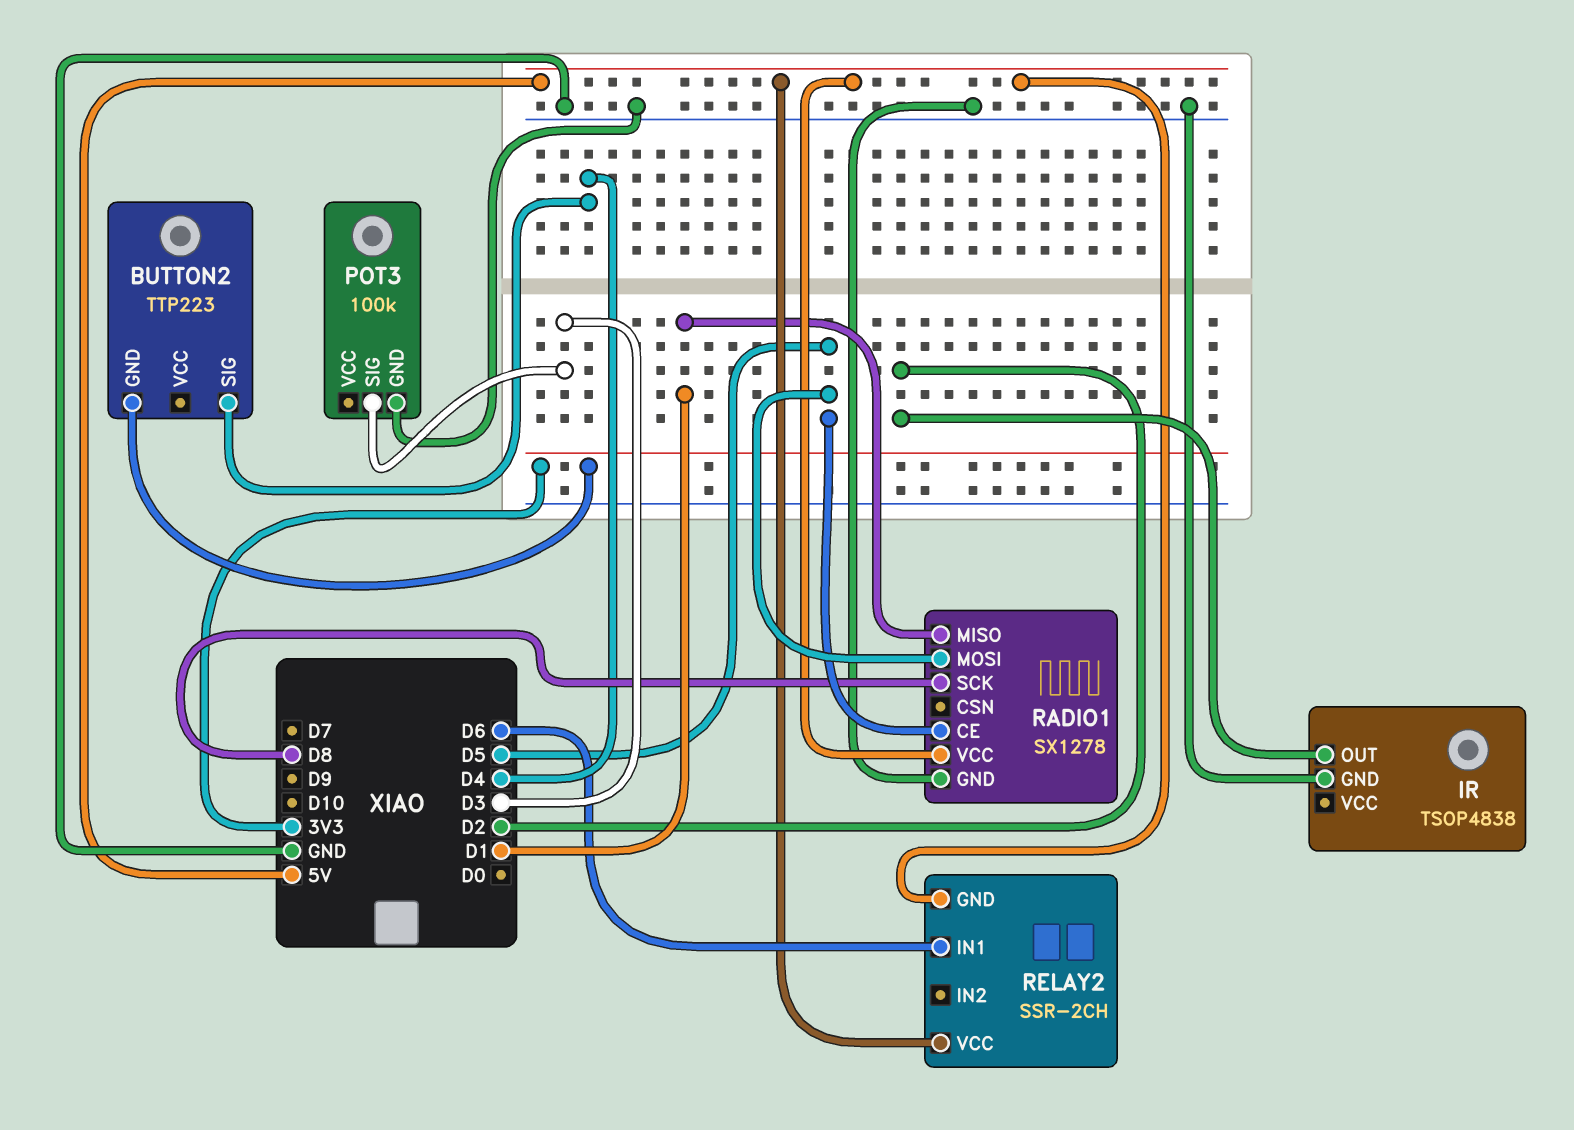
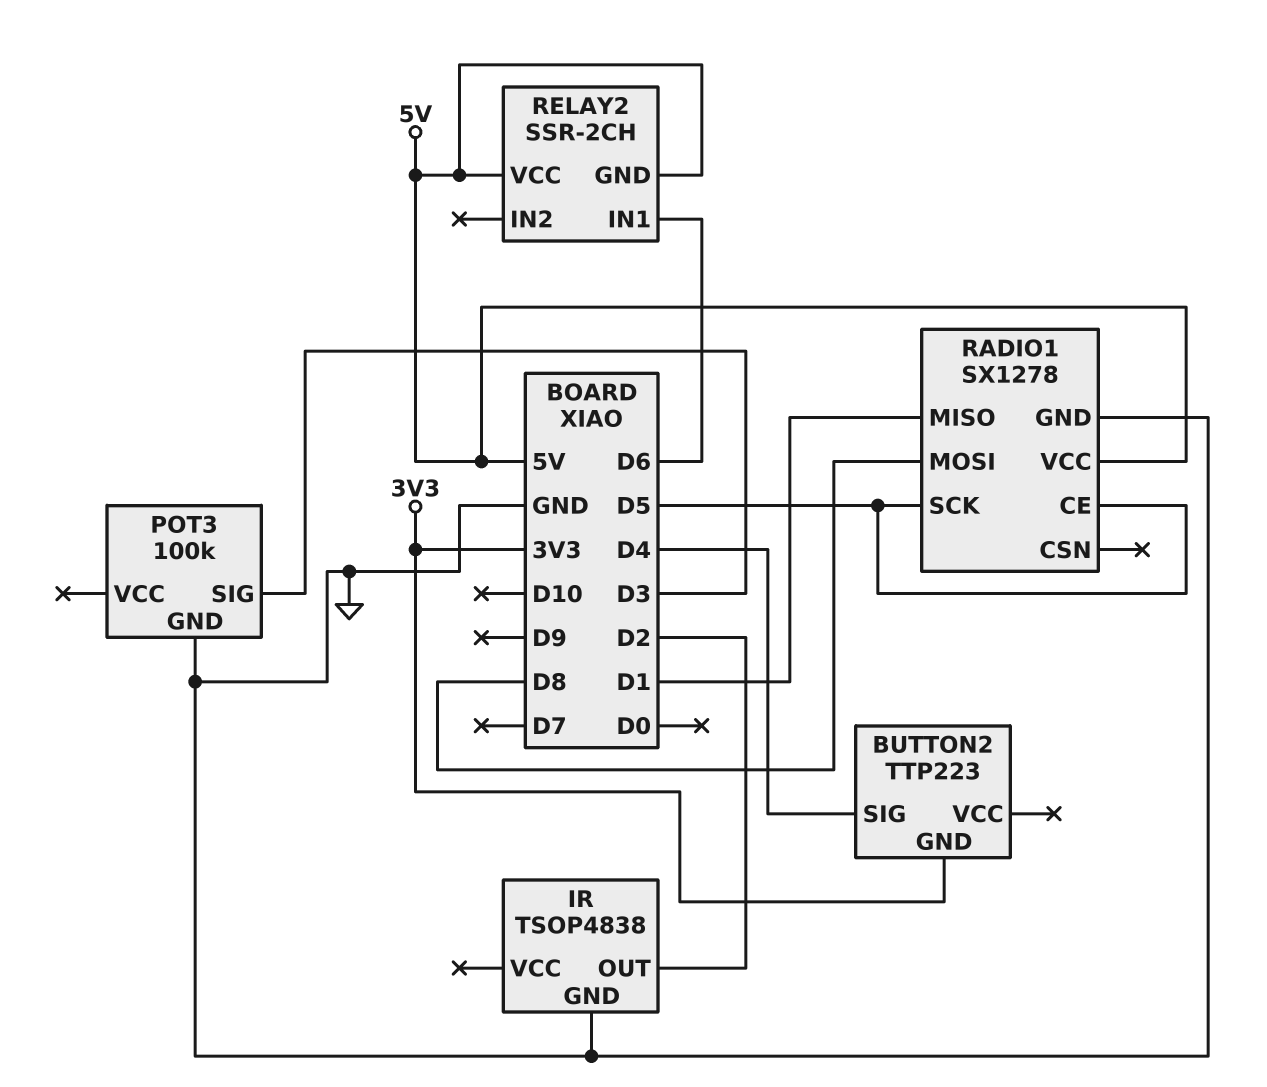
RADIO1 pin MOSI: D5 -> D8
RADIO1 pin SCK: D8 -> D5

